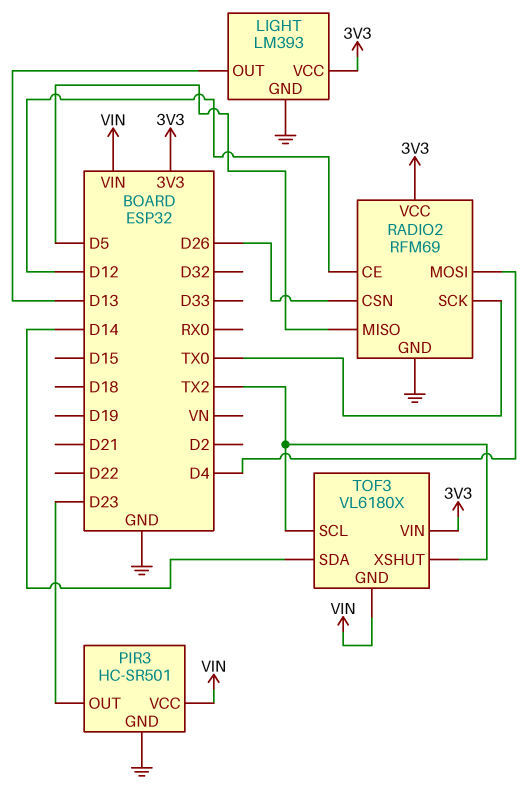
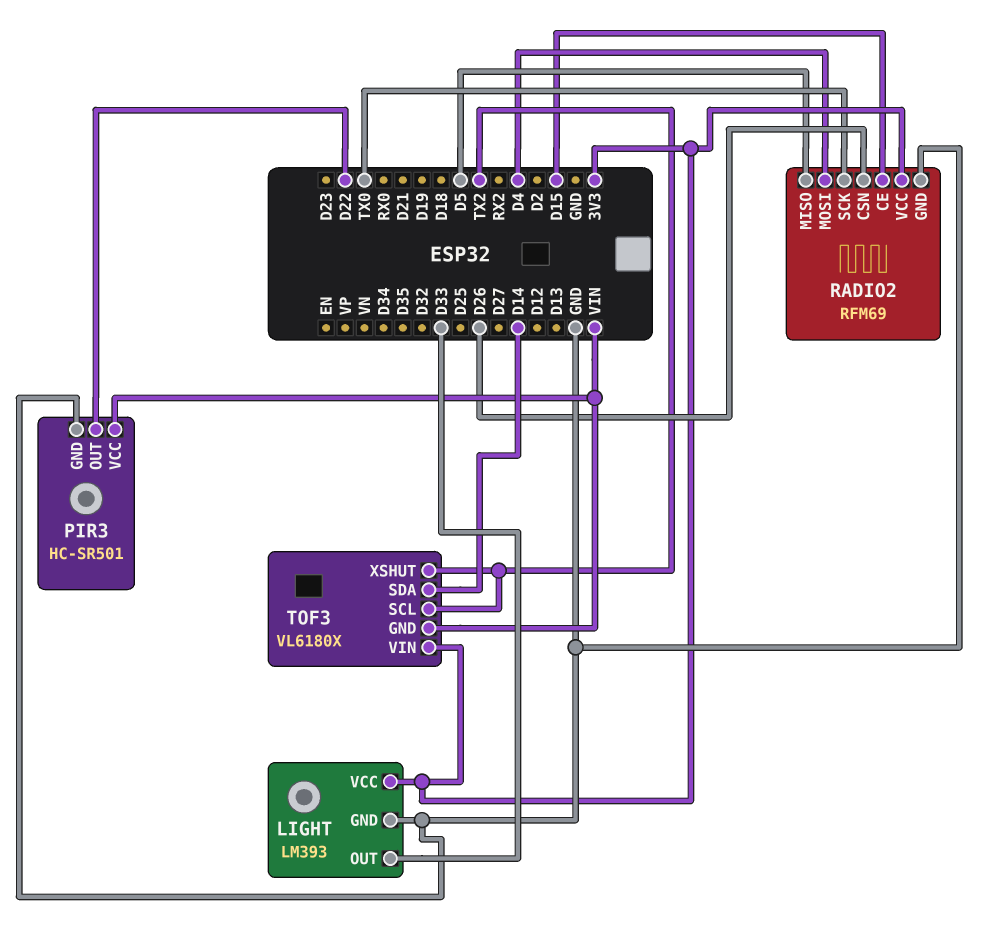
LIGHT pin OUT: D13 -> D33
PIR3 pin OUT: D23 -> D22
RADIO2 pin CE: D12 -> D15

